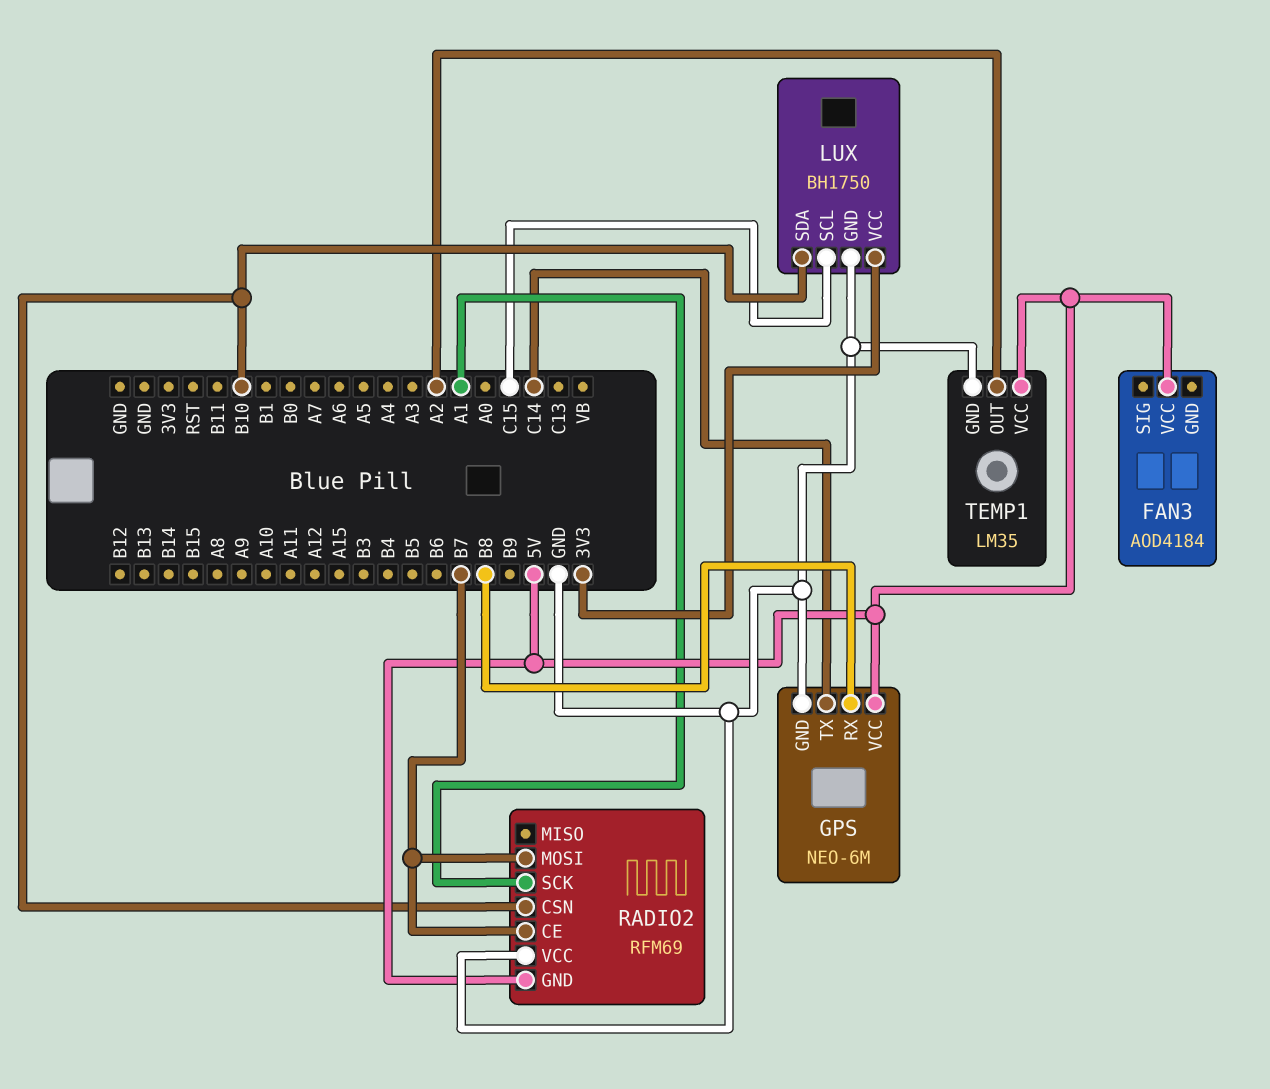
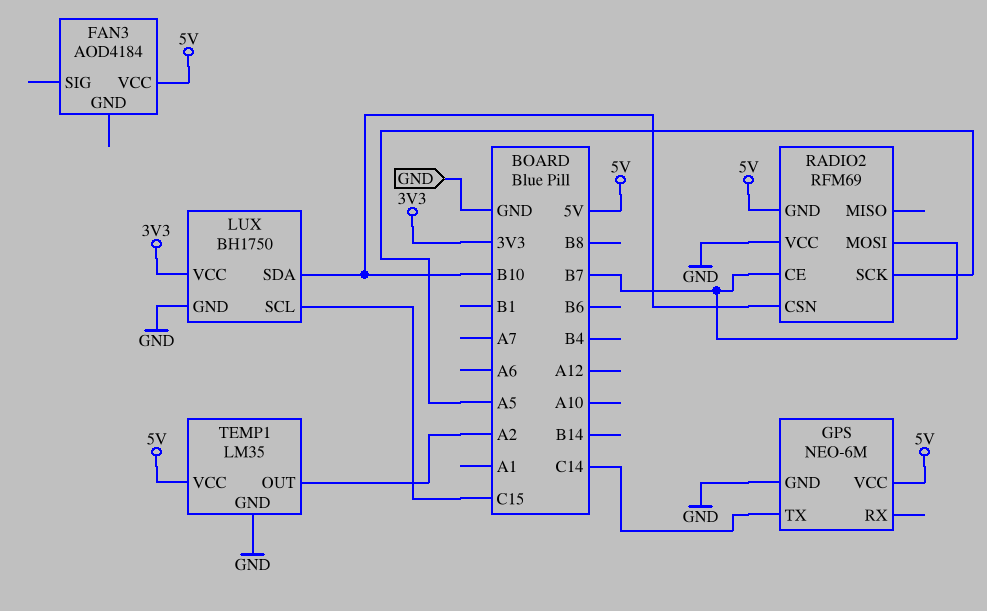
GPS pin RX: B8 -> none
RADIO2 pin SCK: A1 -> A5

